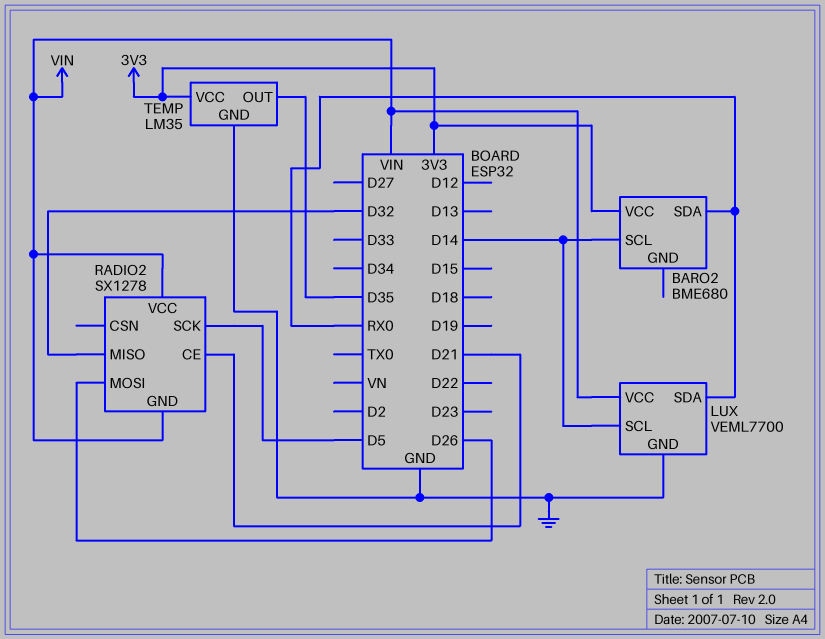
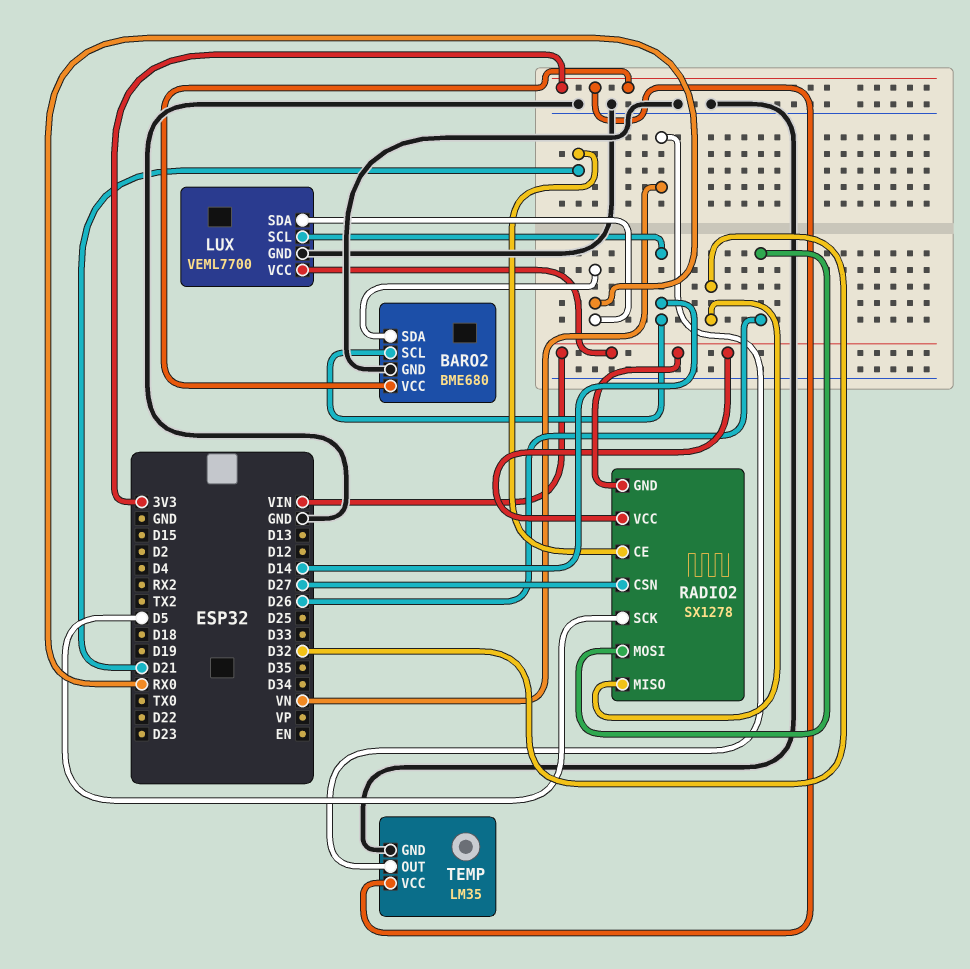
BARO2 pin GND: none -> GND
RADIO2 pin CSN: none -> D27
TEMP pin OUT: D35 -> VN

